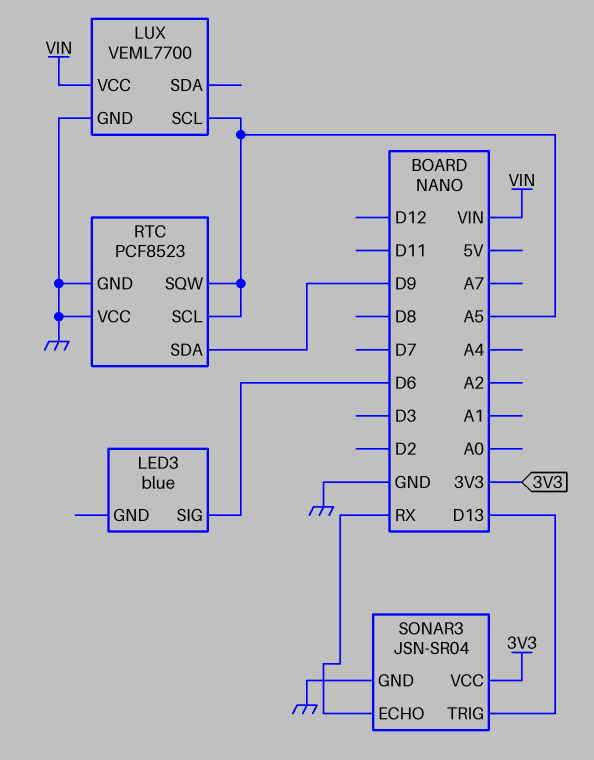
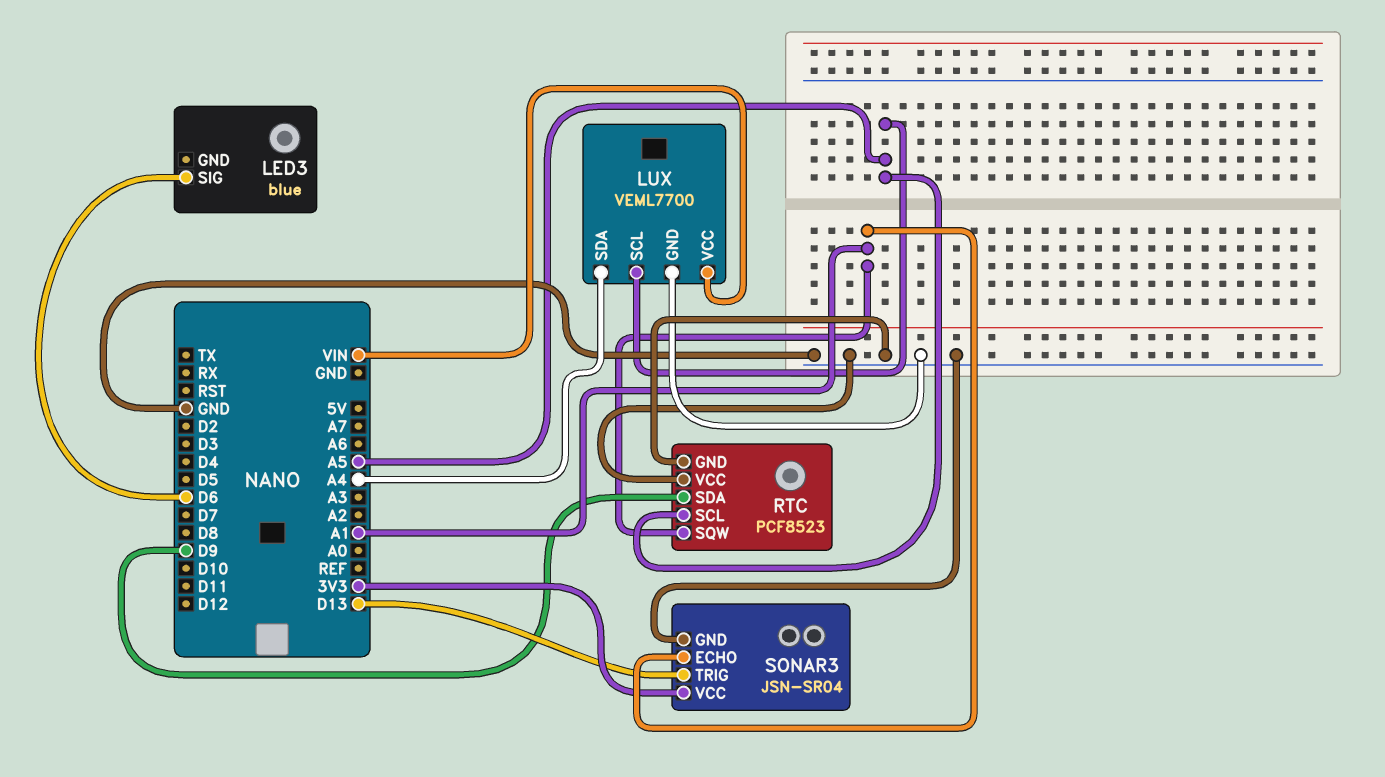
LUX pin SDA: none -> A4
RTC pin SQW: A5 -> A1
SONAR3 pin ECHO: RX -> A1

